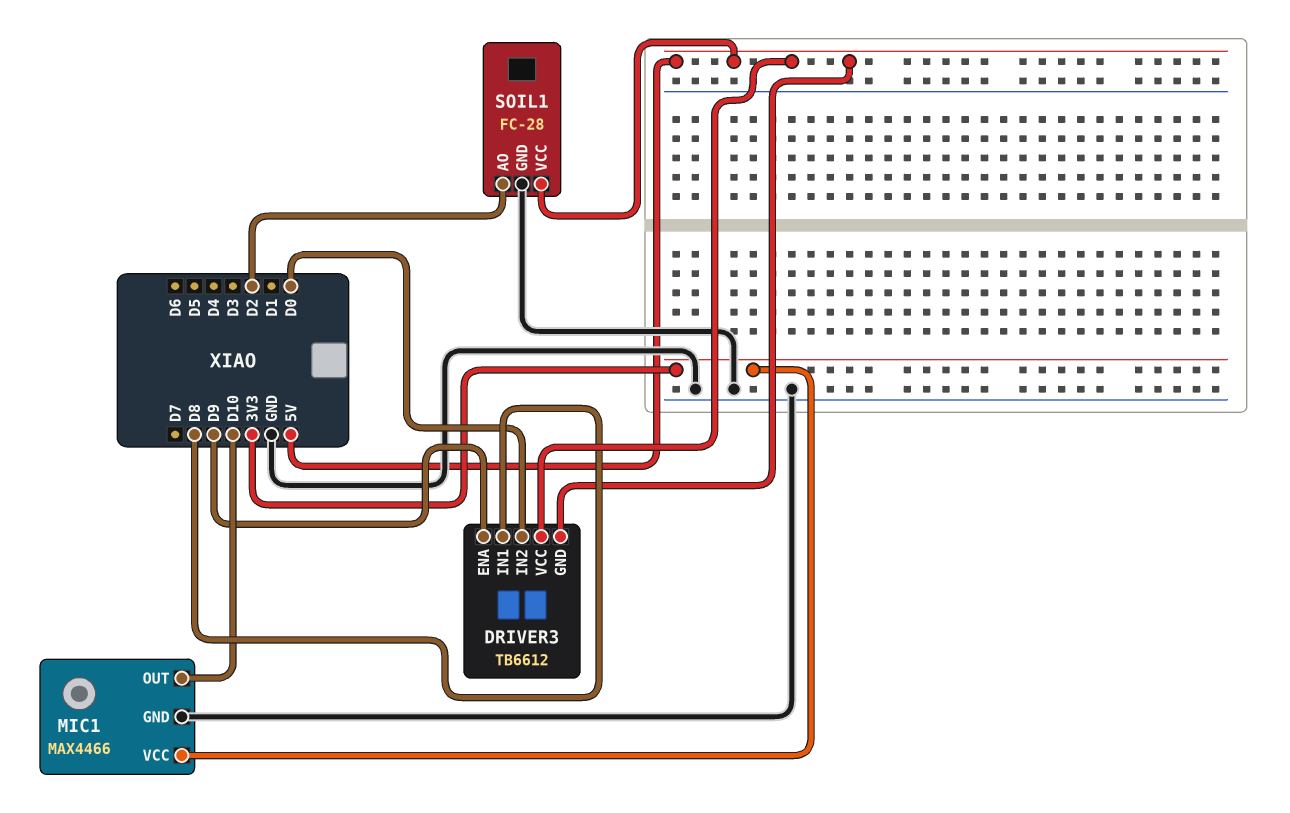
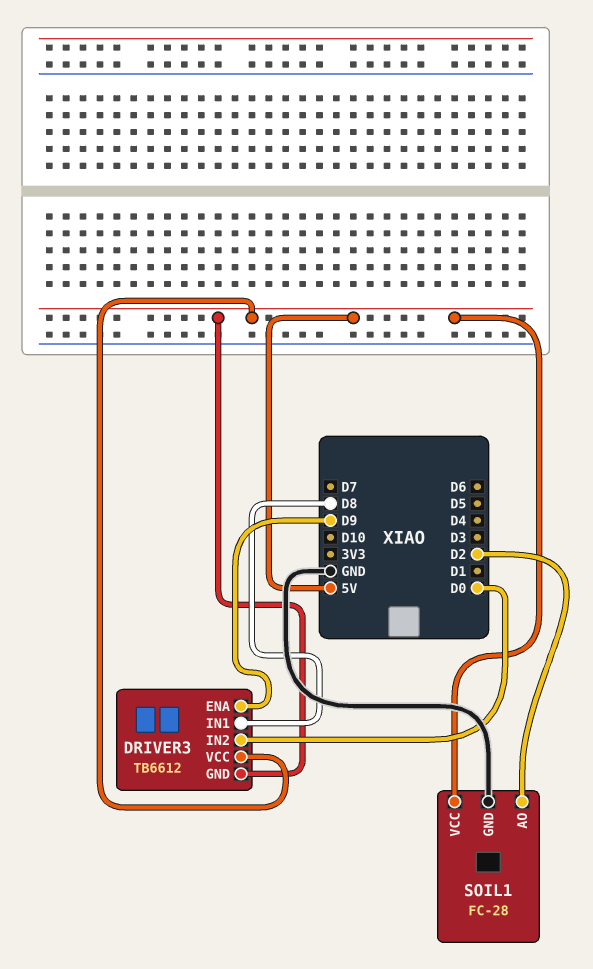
MIC1: MAX4466 -> none
MIC1 pin GND: GND -> none
MIC1 pin OUT: D10 -> none
MIC1 pin VCC: 3V3 -> none

